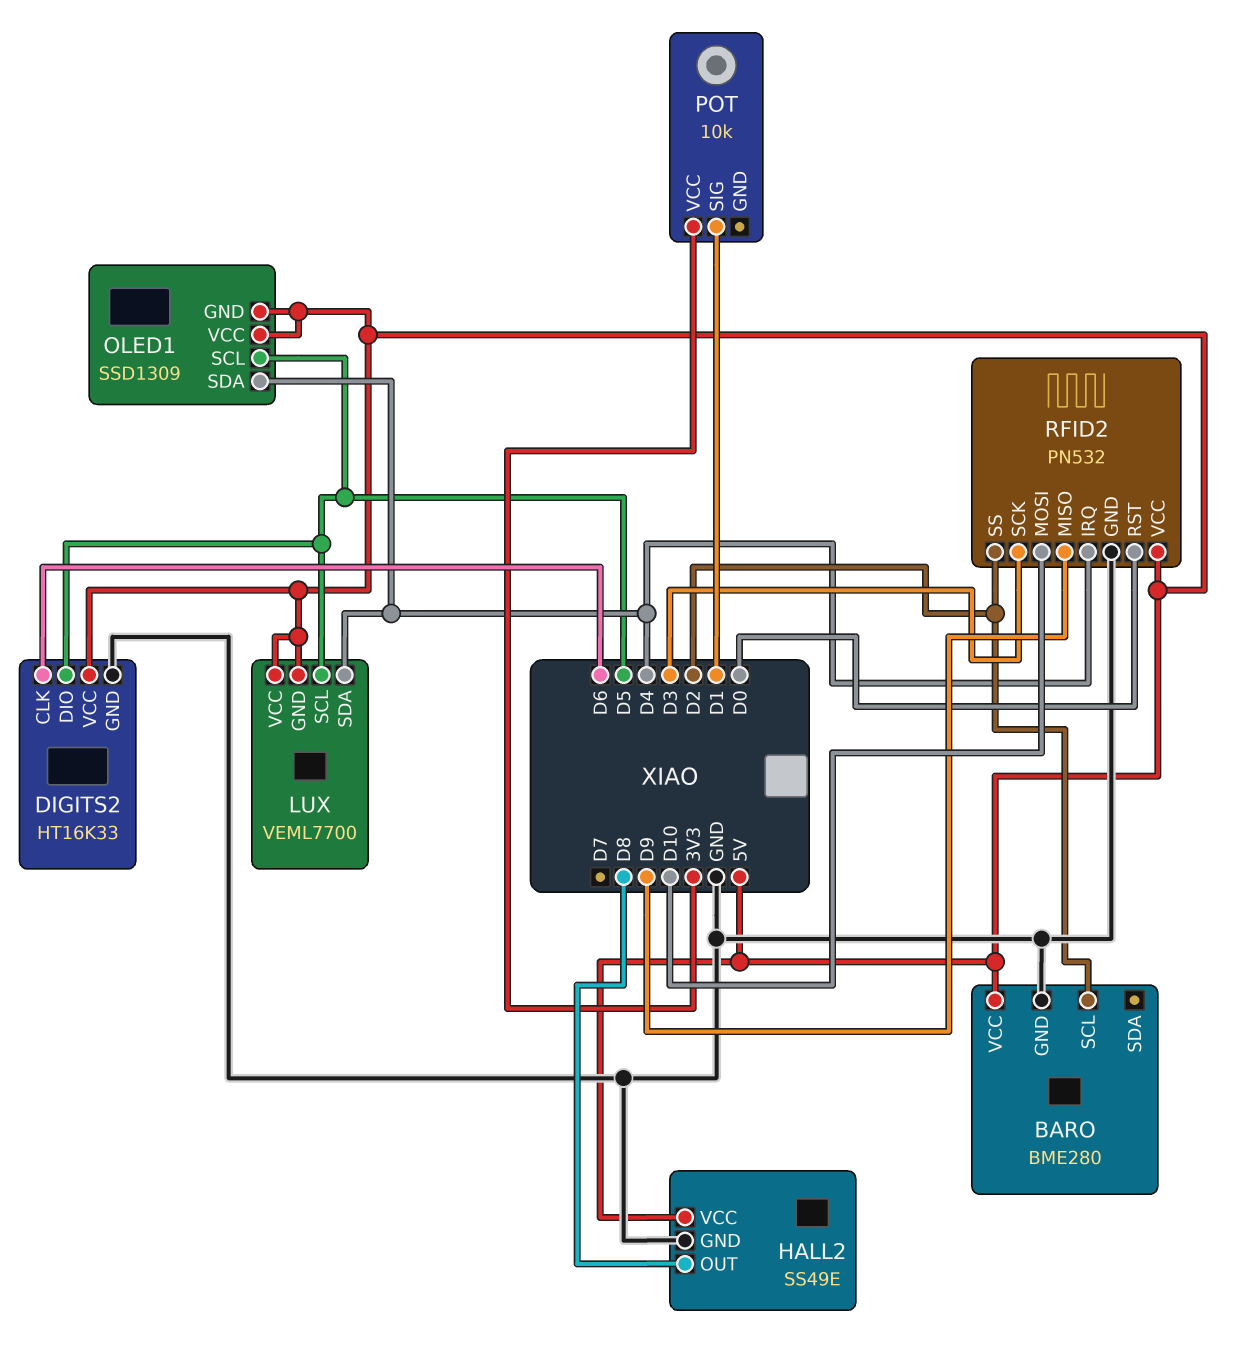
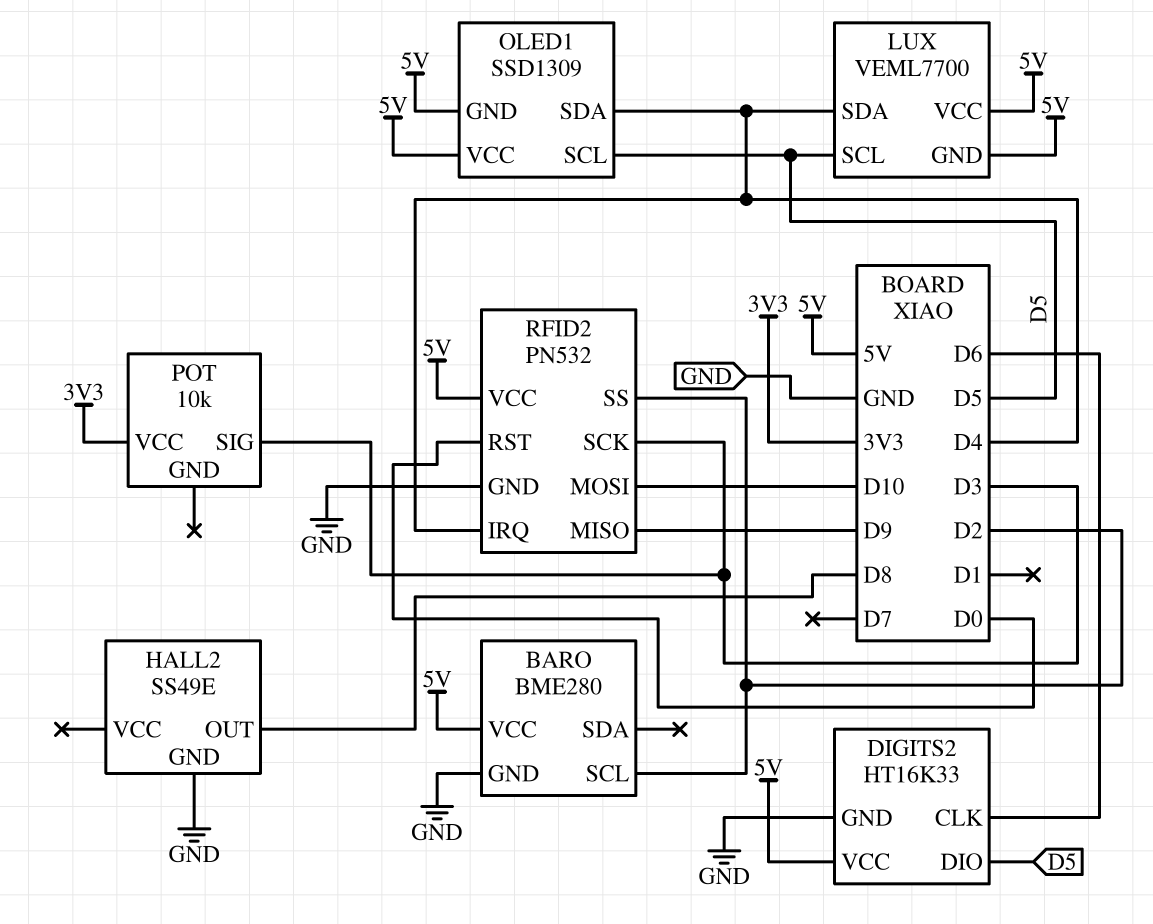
HALL2 pin VCC: 5V -> none
POT pin SIG: D1 -> D3

